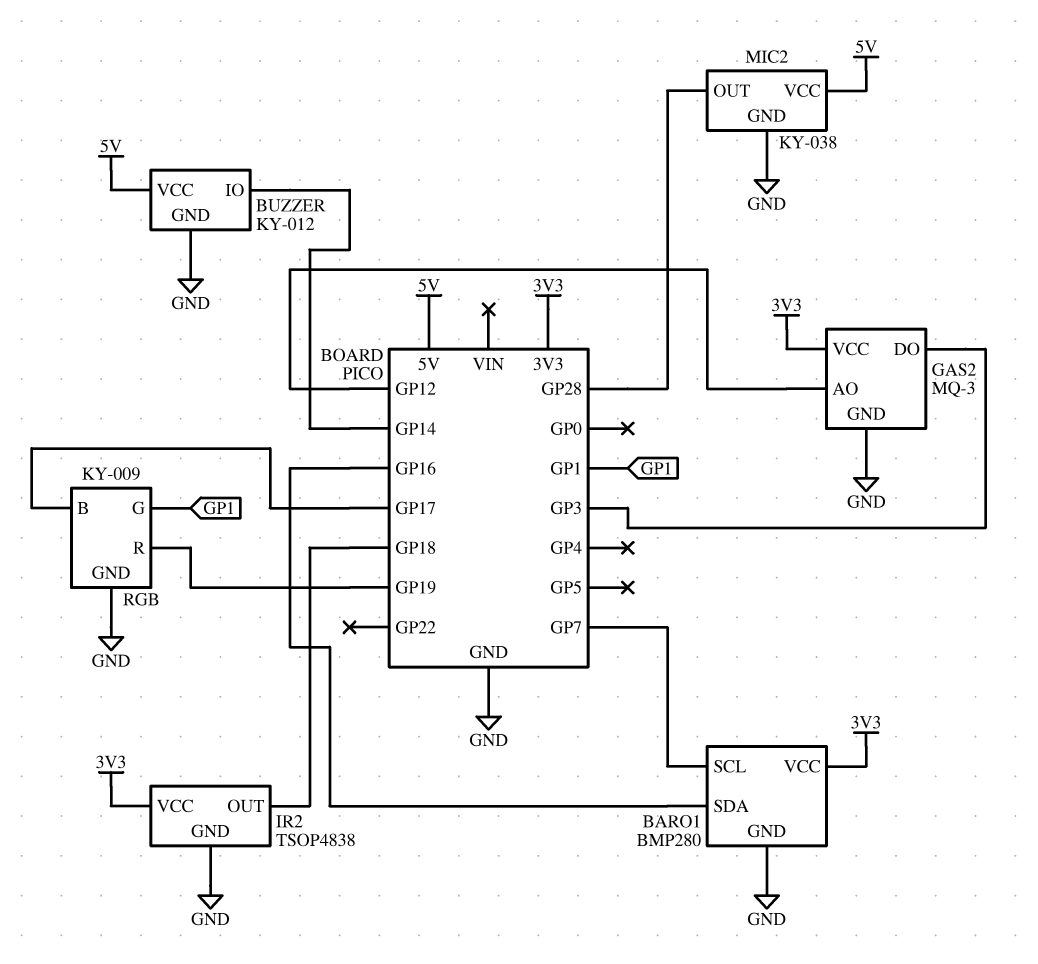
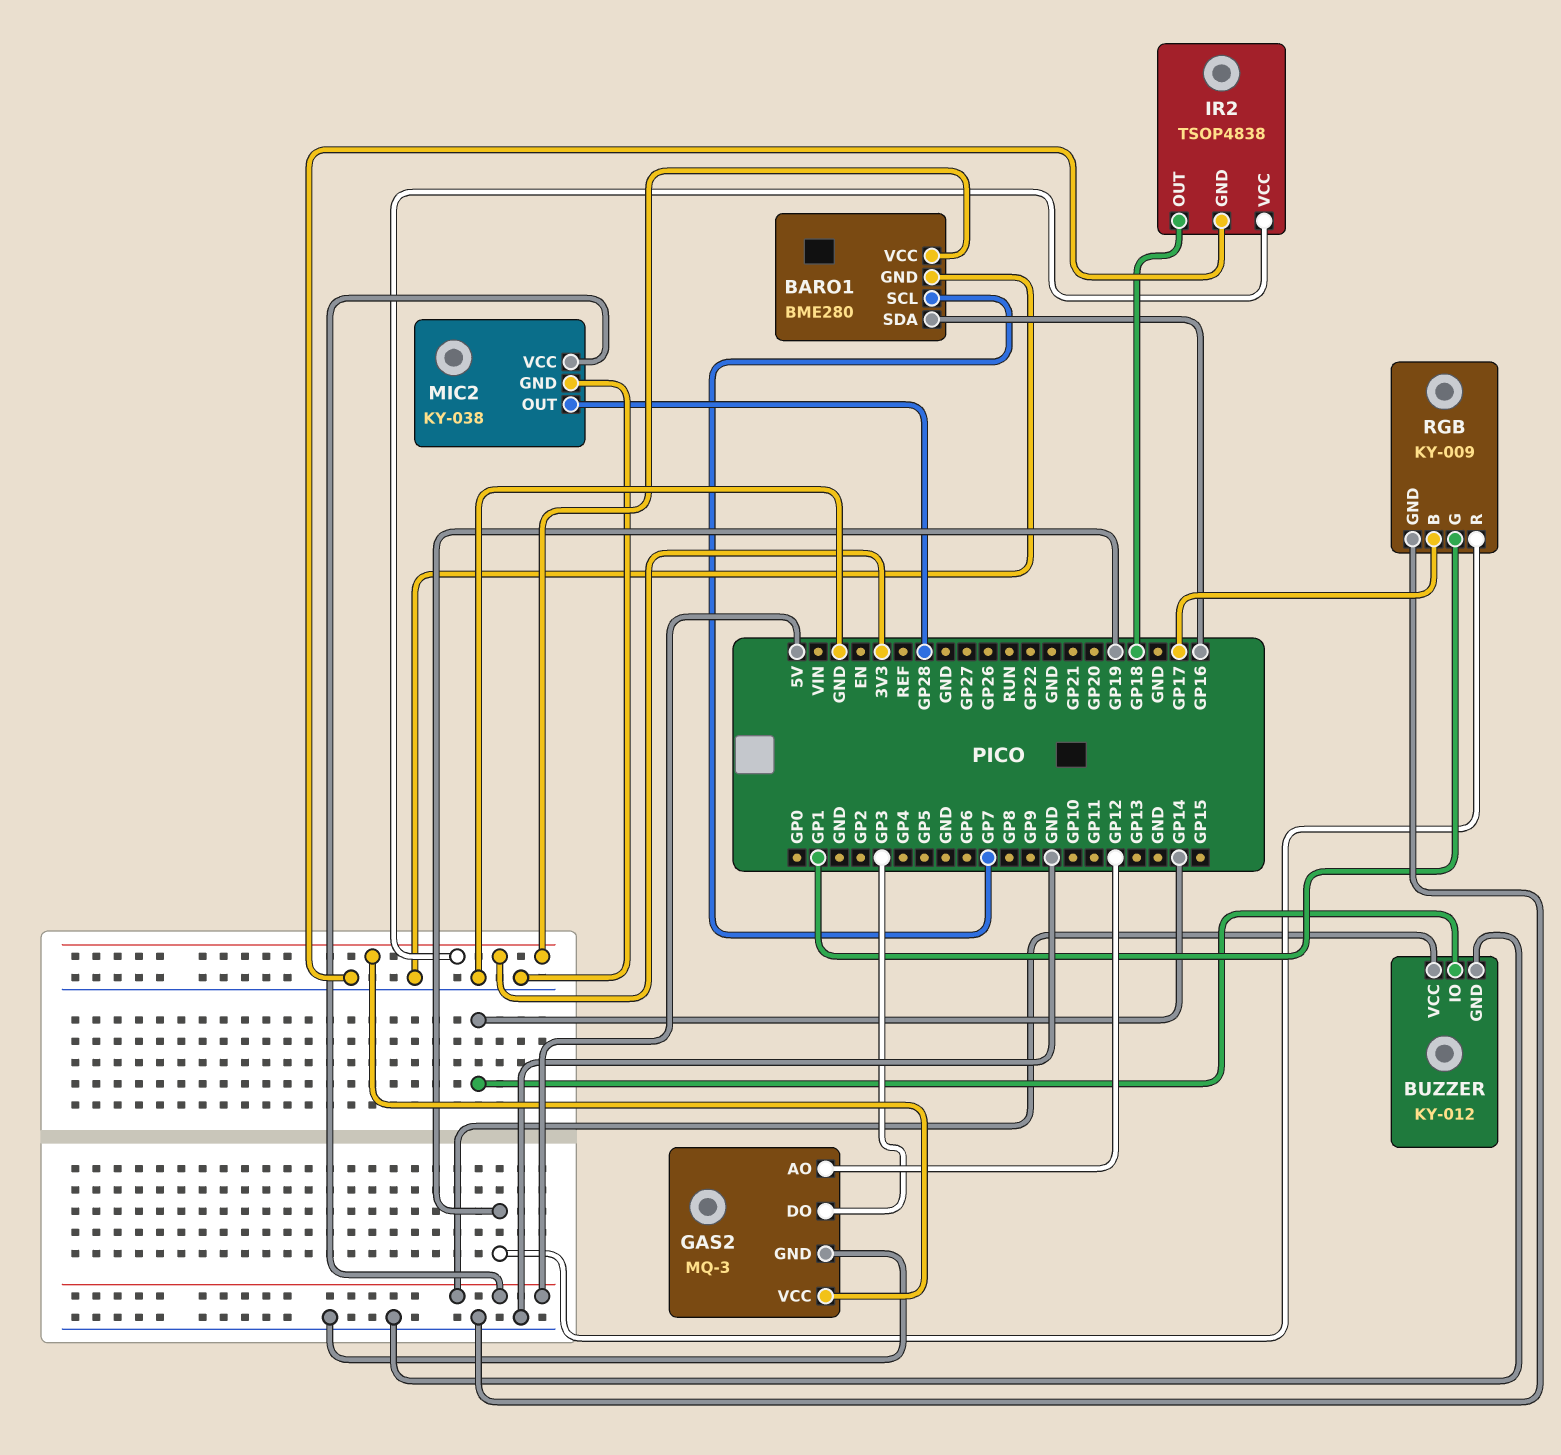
BARO1: BMP280 -> BME280

